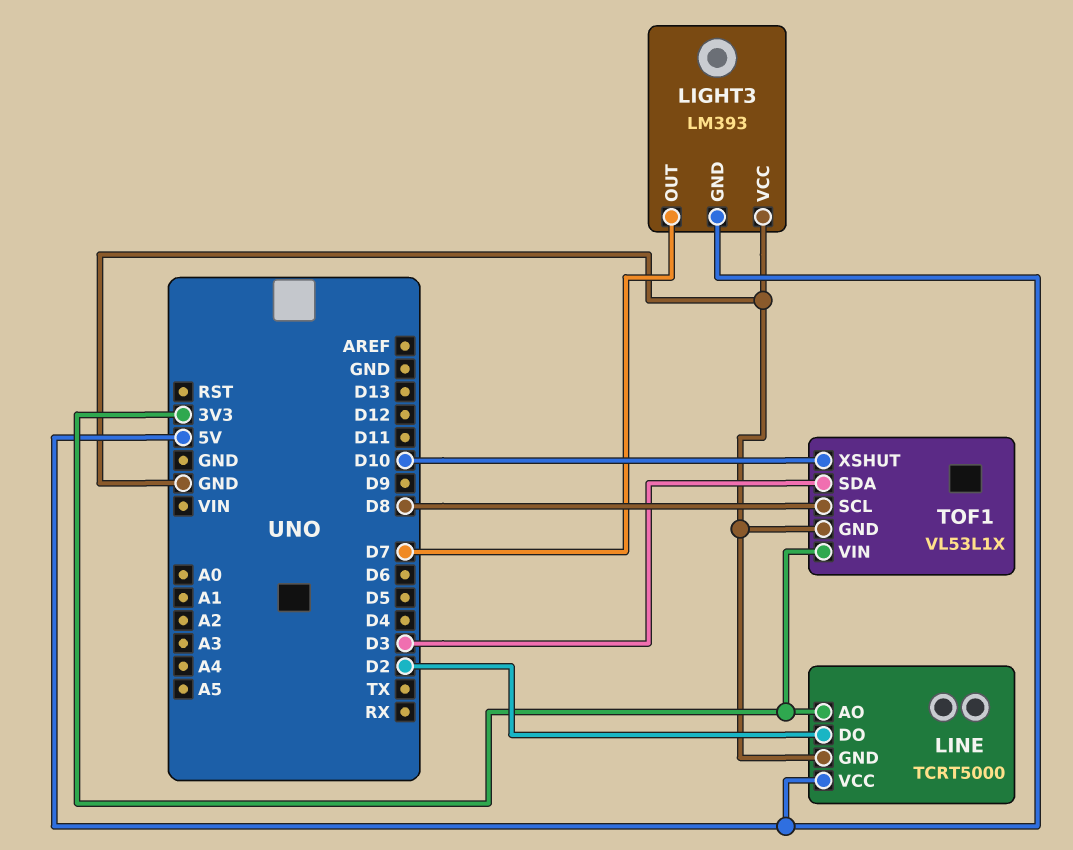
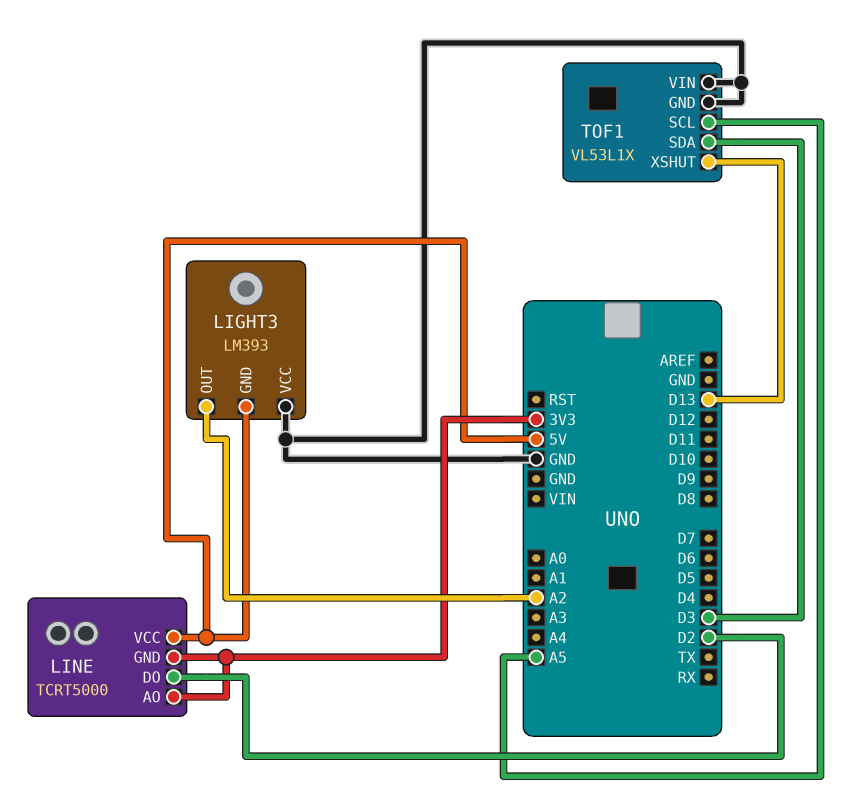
LIGHT3 pin OUT: D7 -> A2
LINE pin GND: GND -> 3V3
TOF1 pin SCL: D8 -> A5
TOF1 pin VIN: 3V3 -> GND
TOF1 pin XSHUT: D10 -> D13

